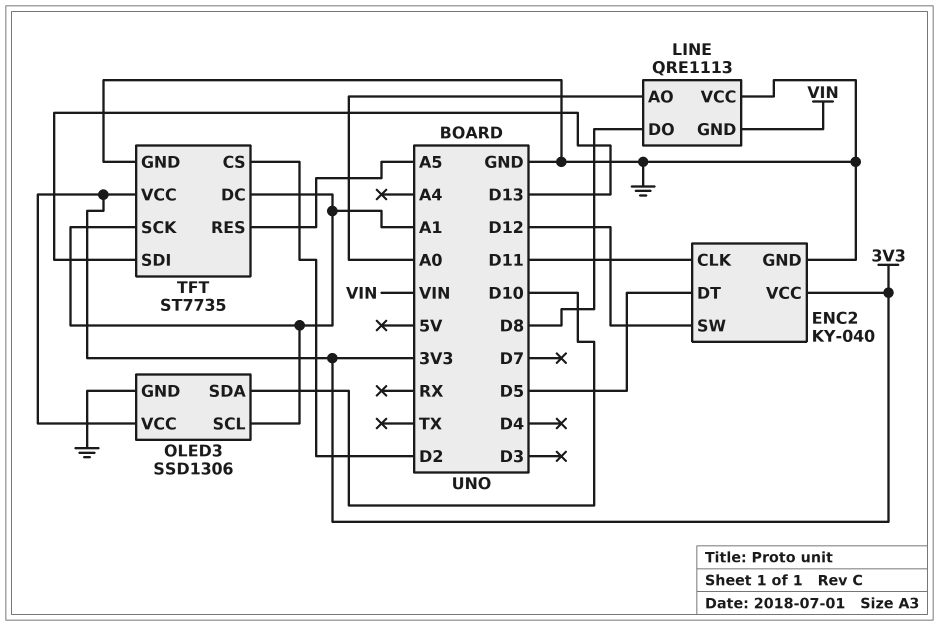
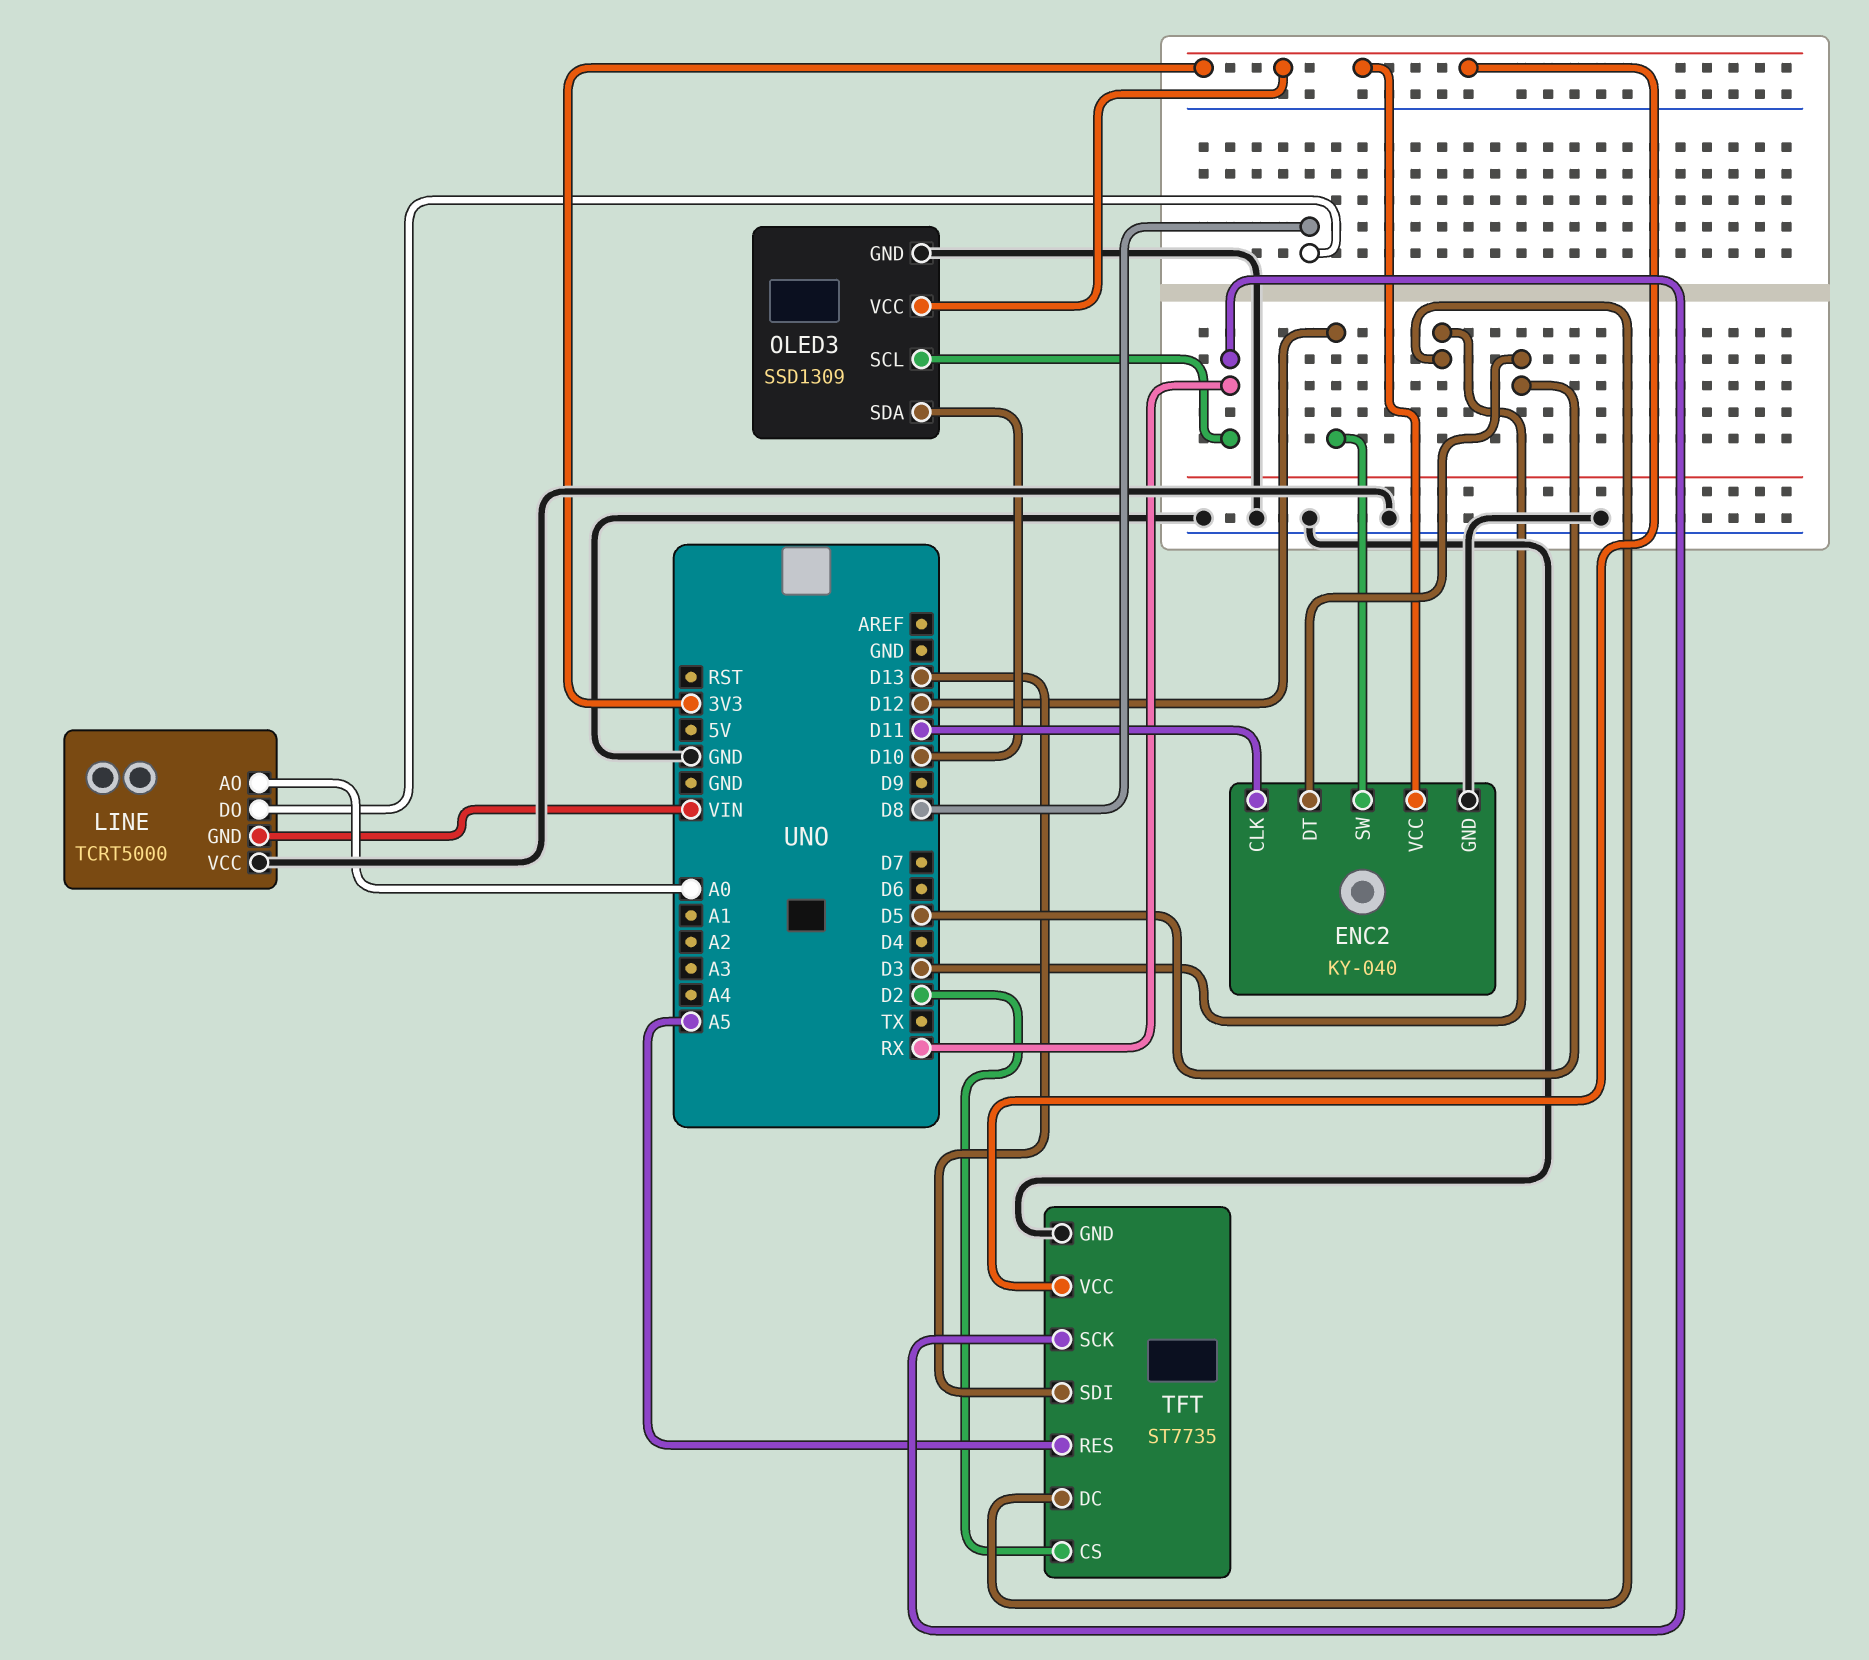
LINE: QRE1113 -> TCRT5000
OLED3: SSD1306 -> SSD1309
OLED3 pin SCL: A1 -> RX
TFT pin DC: A1 -> D3
TFT pin SCK: A1 -> RX

